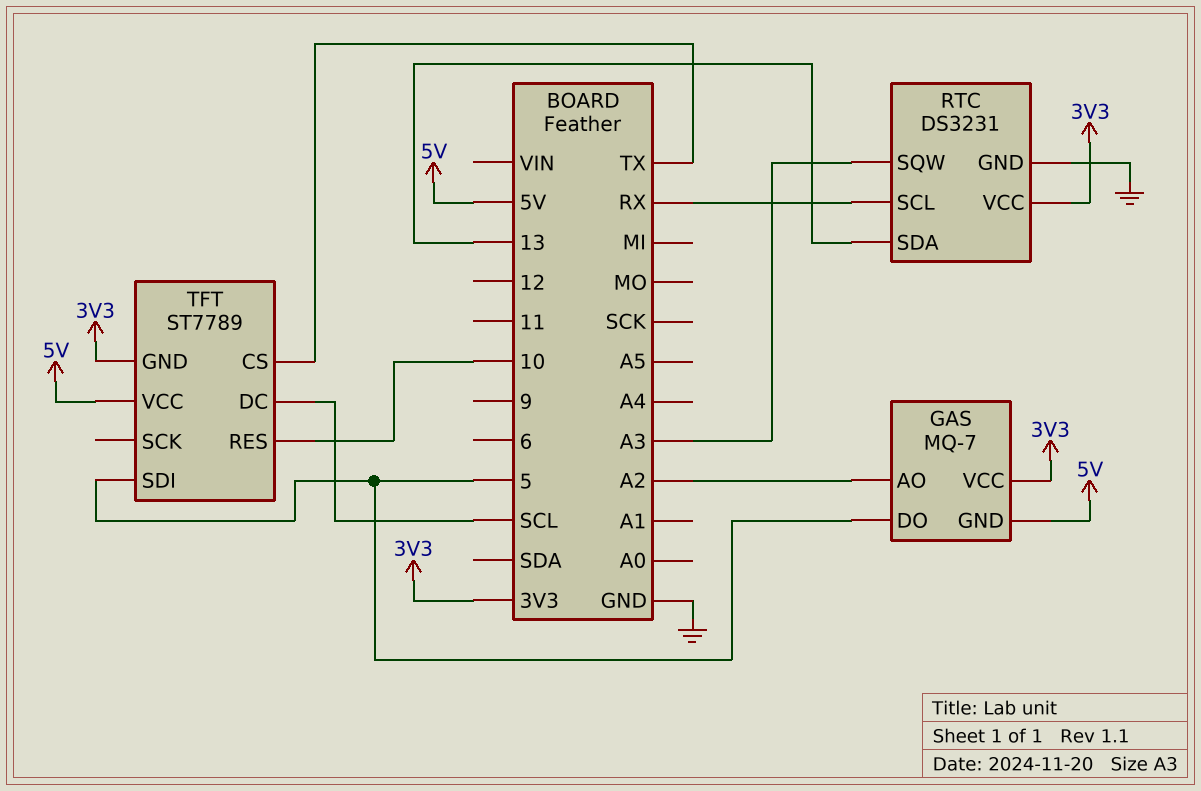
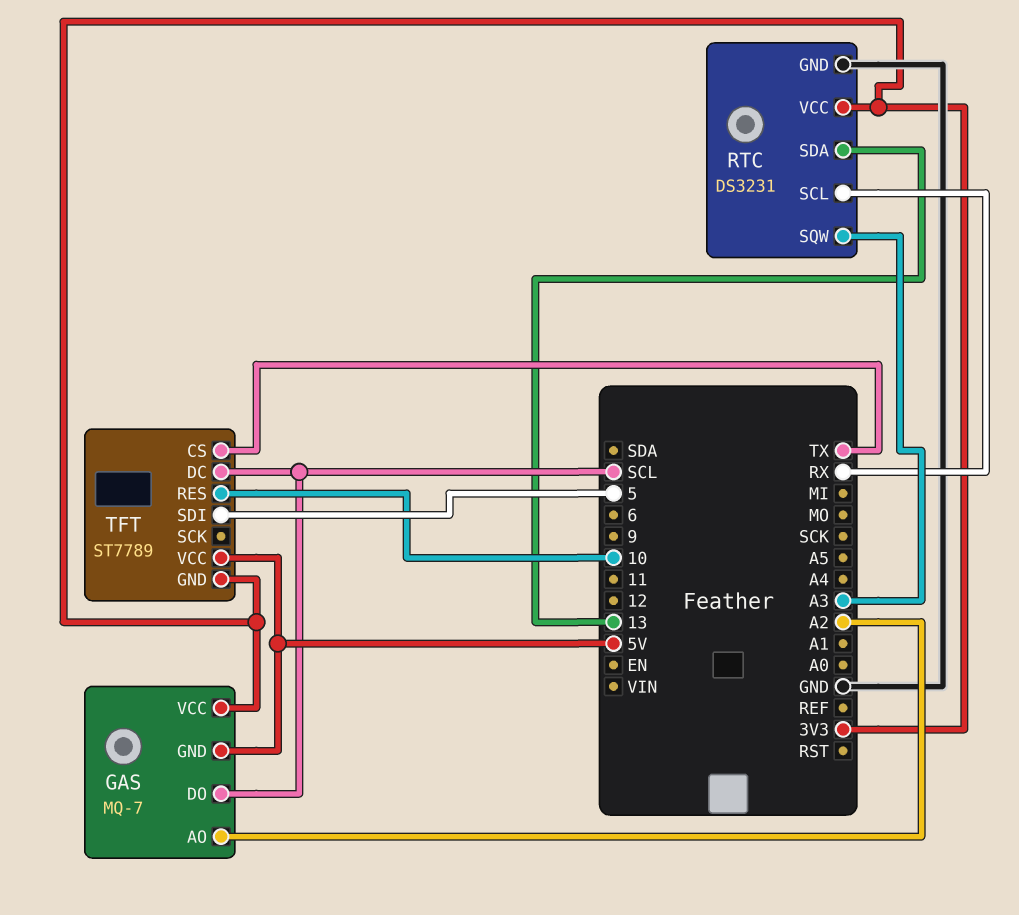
GAS pin DO: 5 -> SCL

